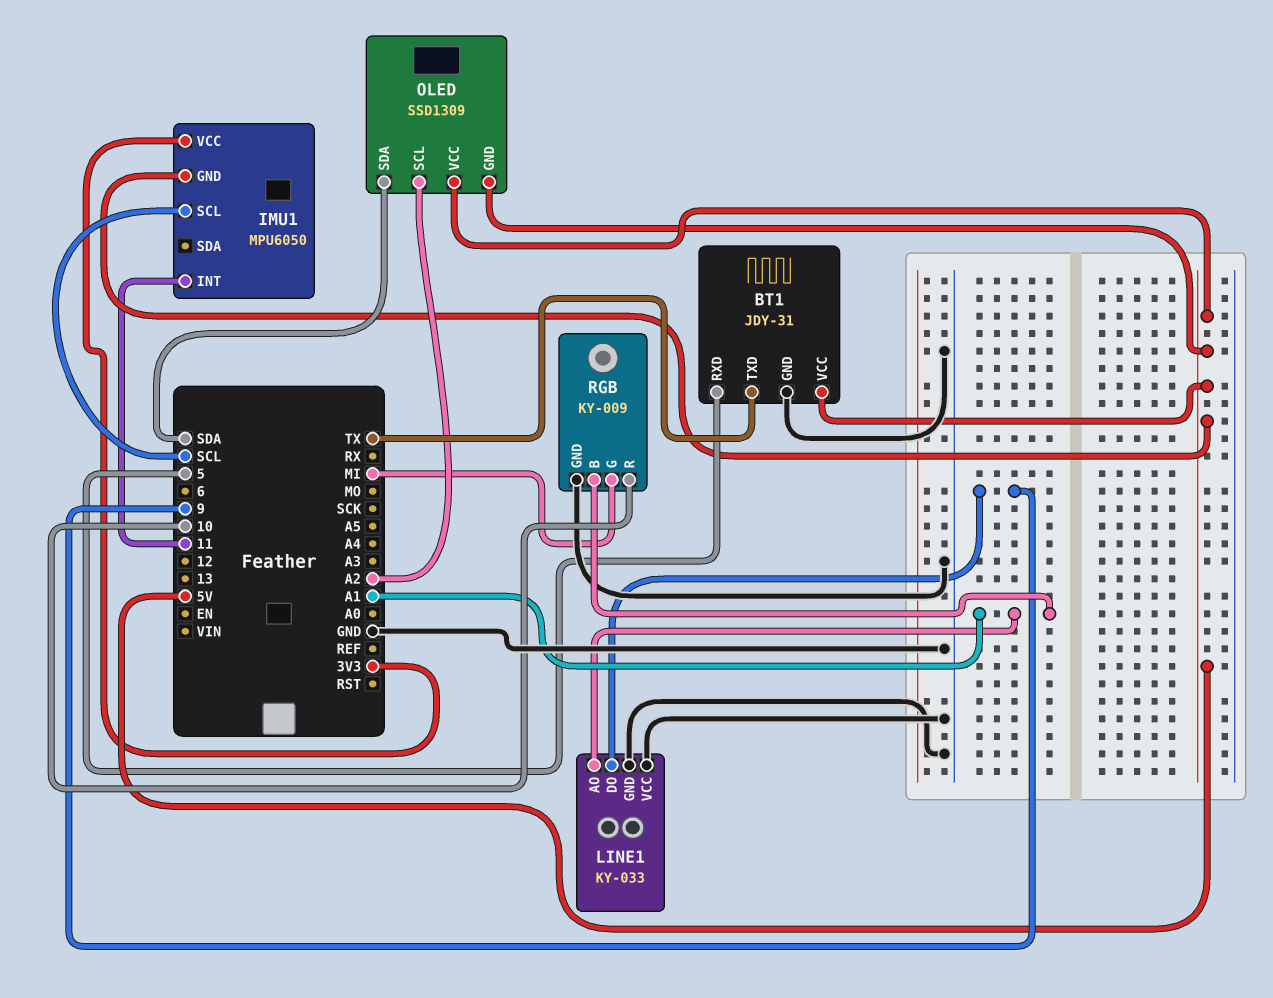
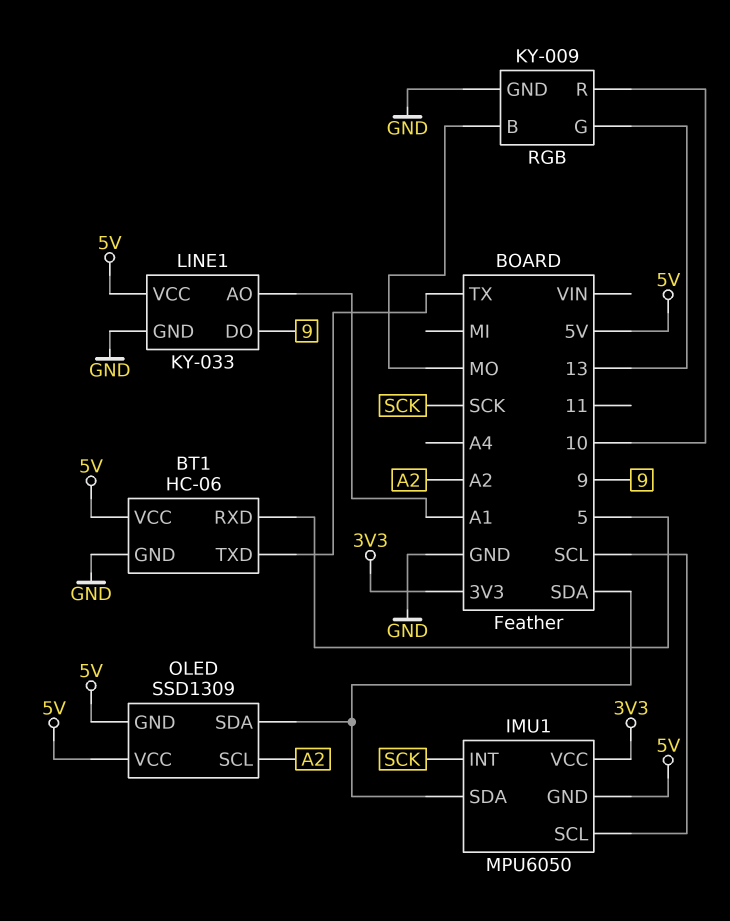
BT1: JDY-31 -> HC-06
IMU1 pin INT: 11 -> SCK
IMU1 pin SDA: none -> SDA
LINE1 pin VCC: GND -> 5V
RGB pin B: A1 -> MO
RGB pin G: MI -> 13

